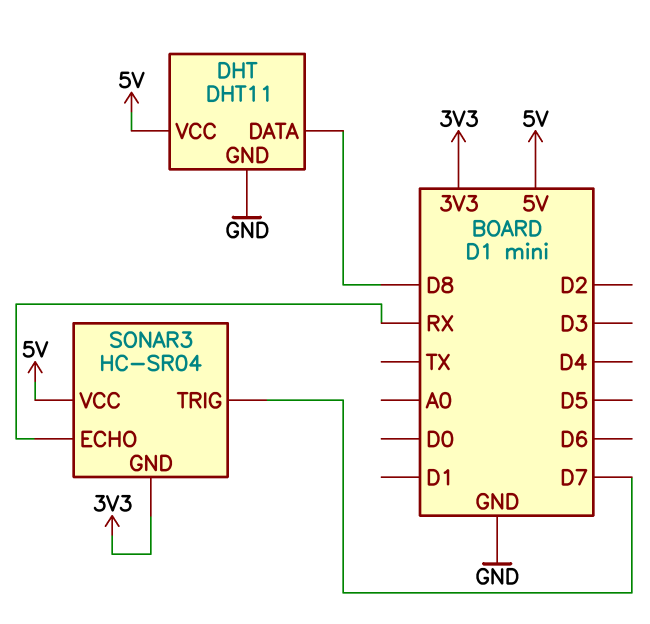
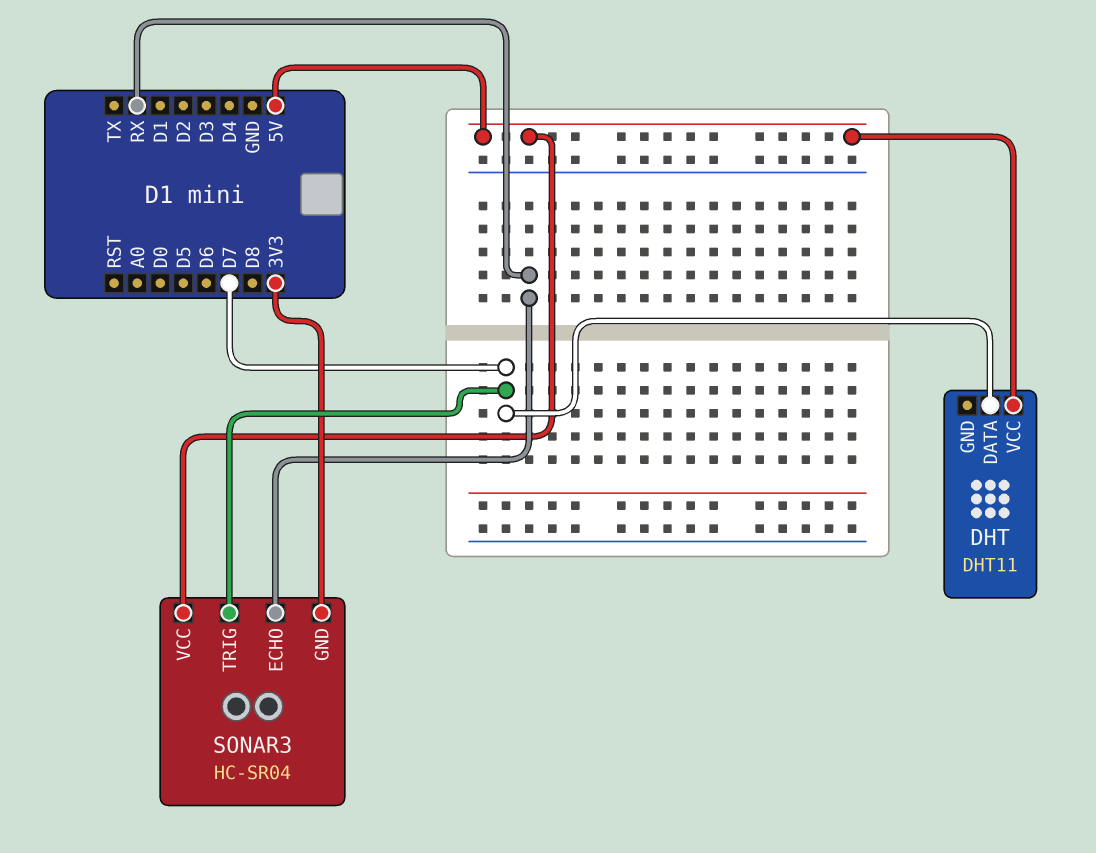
DHT pin DATA: D8 -> D7
DHT pin GND: GND -> none

